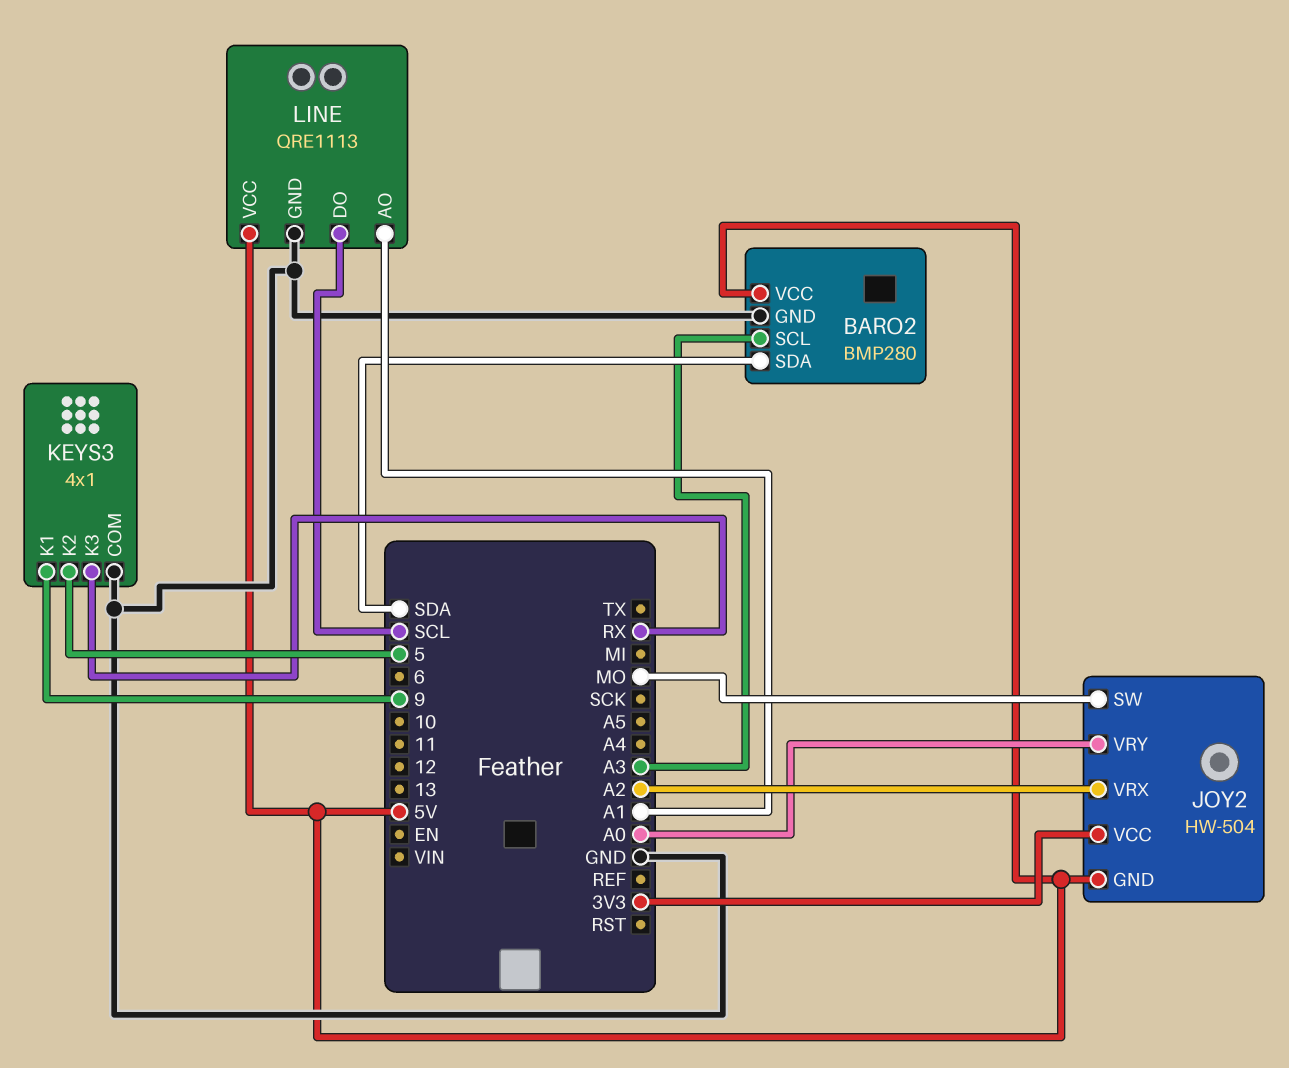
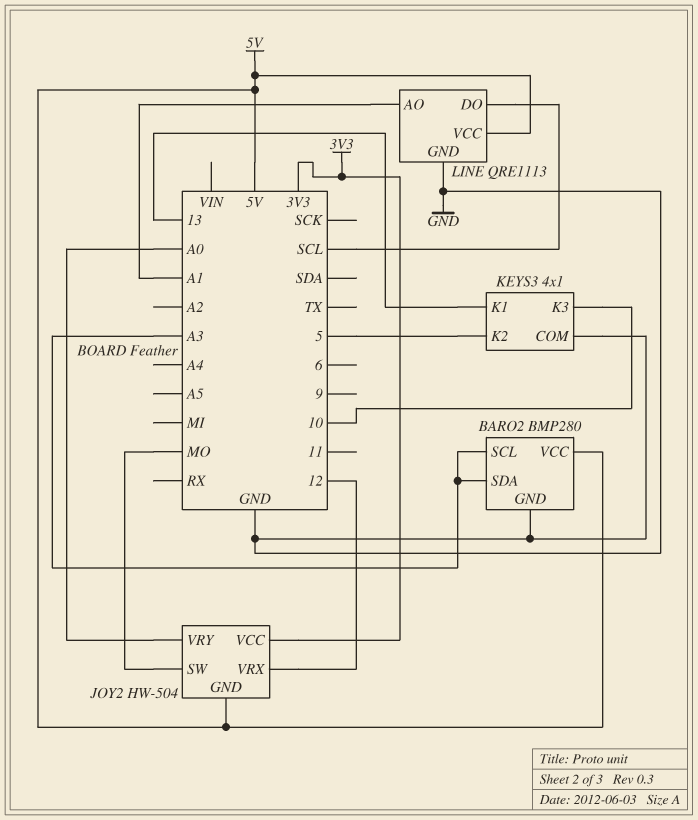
BARO2 pin SDA: SDA -> A3
JOY2 pin VRX: A2 -> 12
KEYS3 pin K1: 9 -> 13
KEYS3 pin K3: RX -> 10

